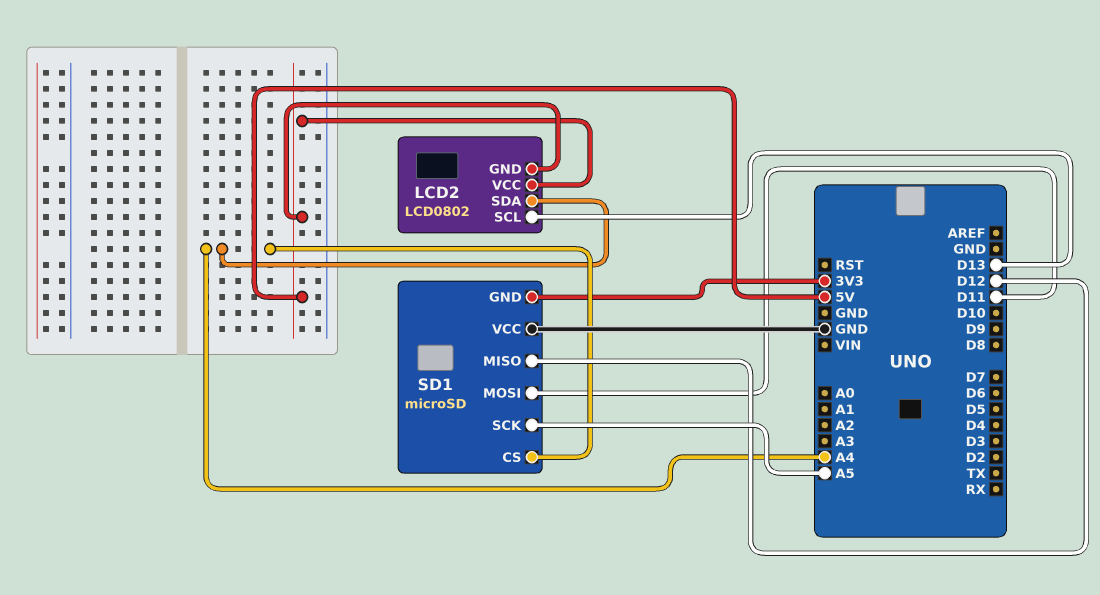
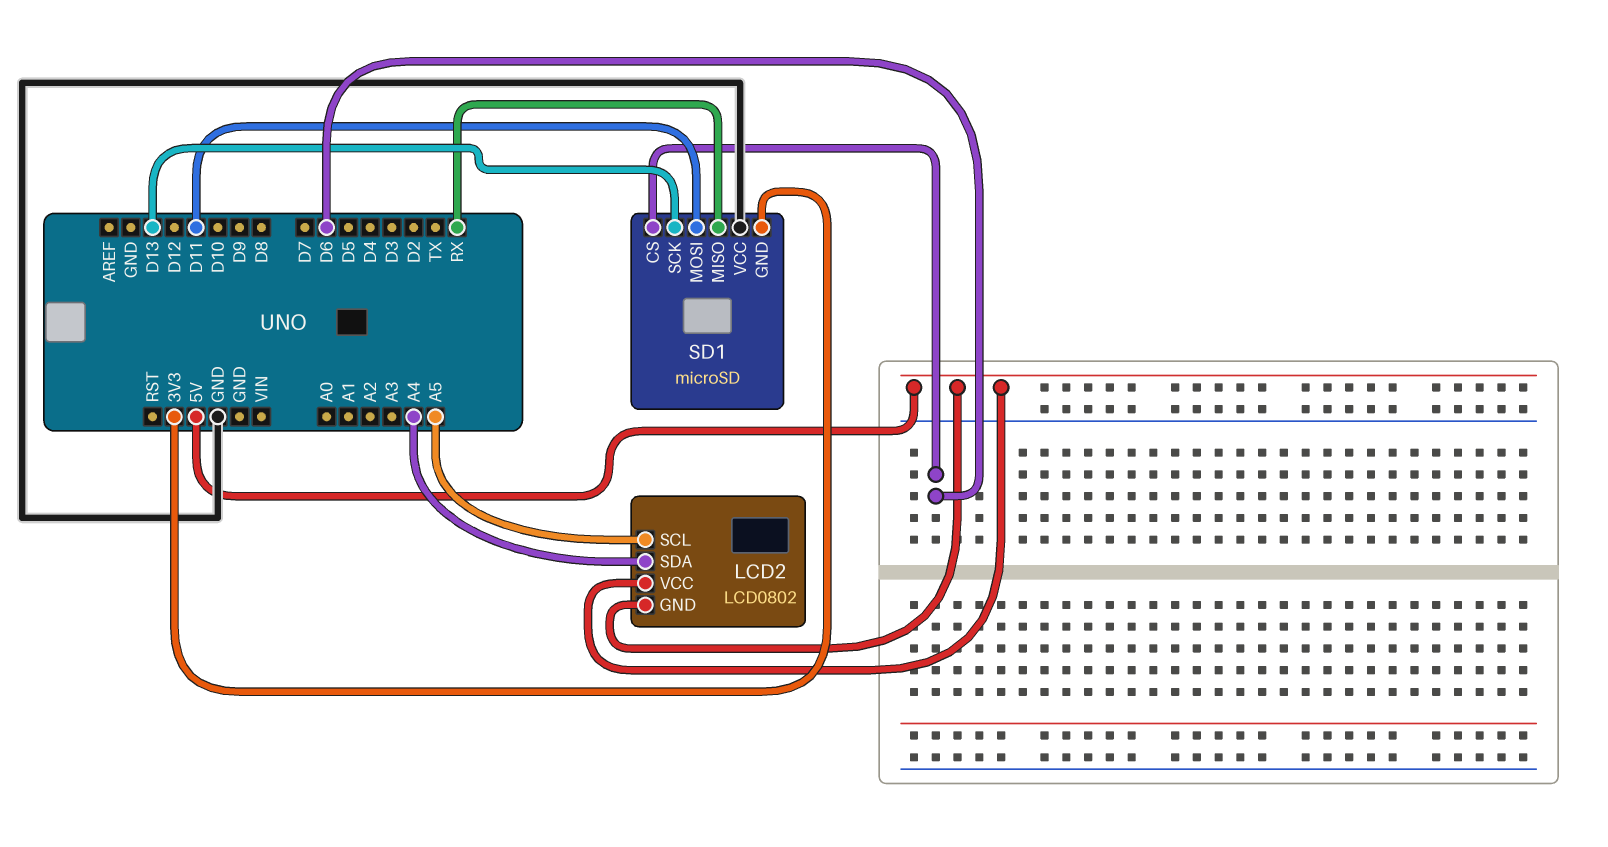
LCD2 pin SCL: D13 -> A5
SD1 pin CS: A4 -> D6
SD1 pin MISO: D12 -> RX
SD1 pin SCK: A5 -> D13

